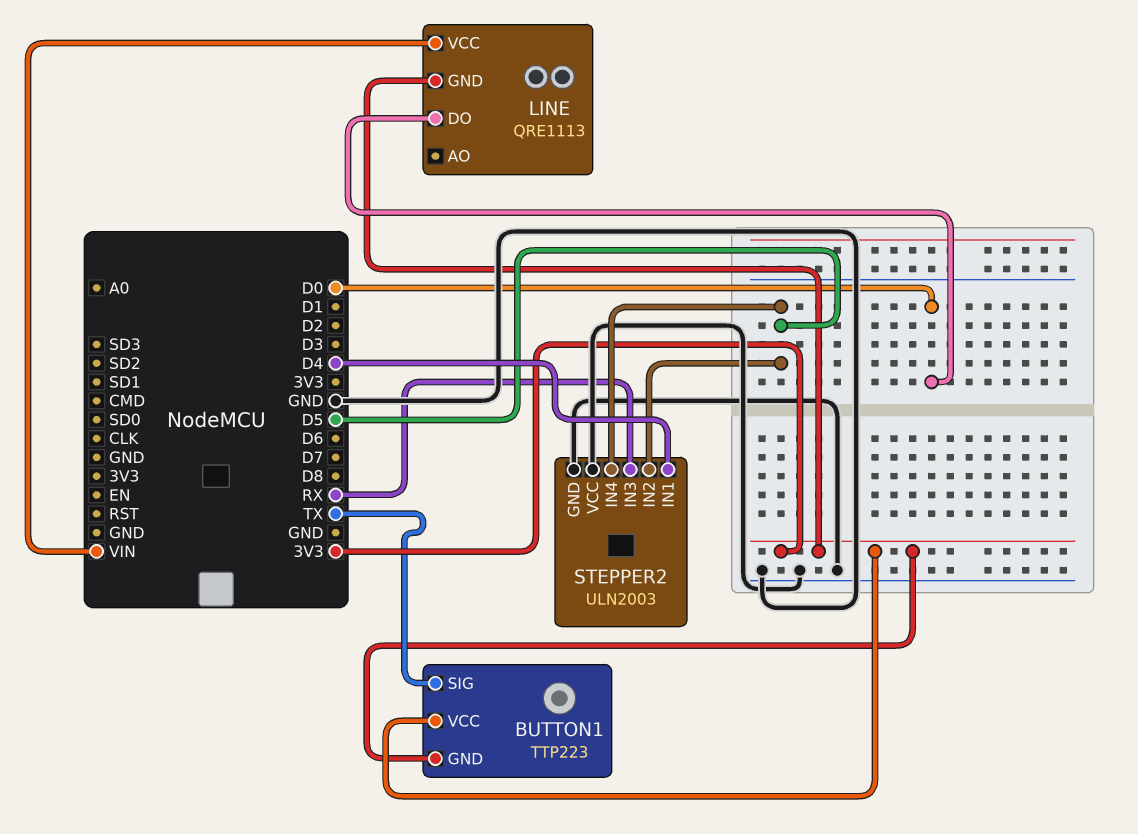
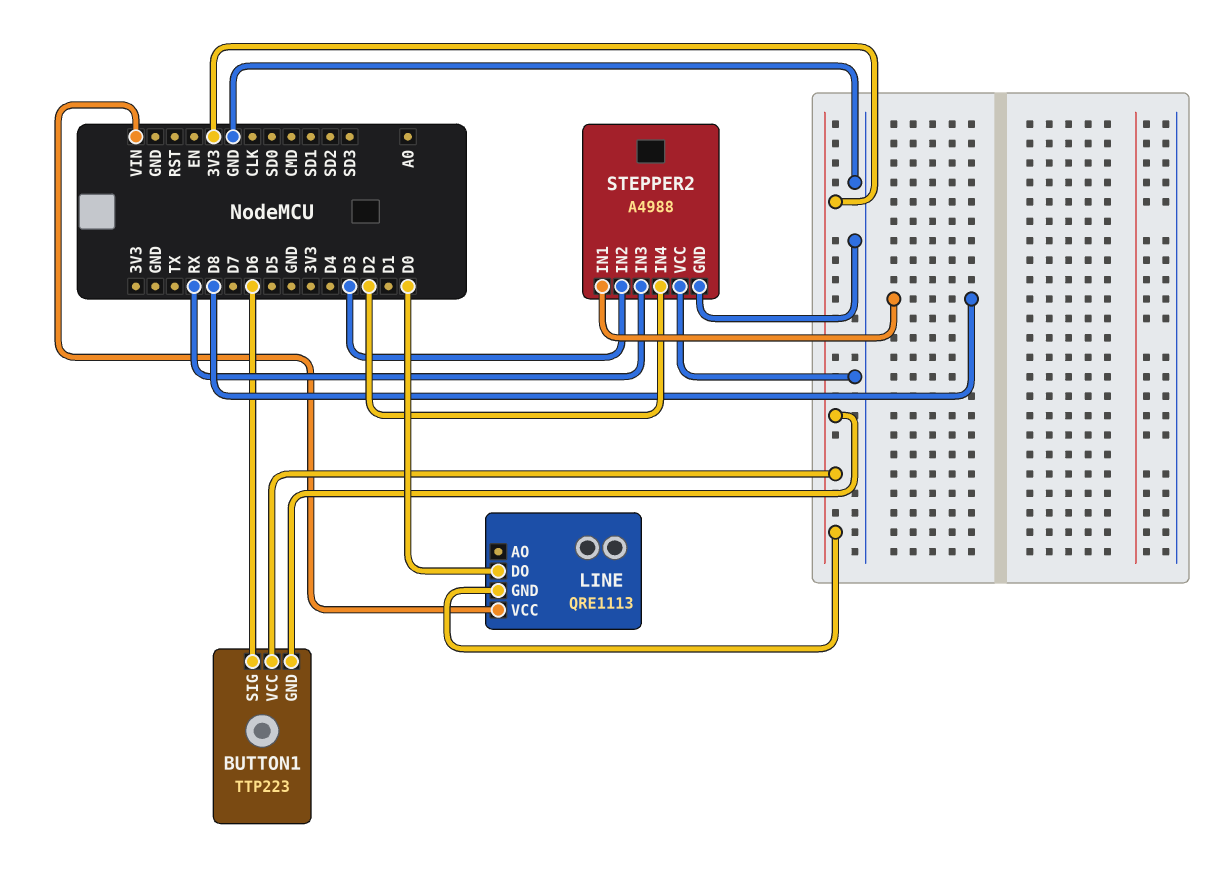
BUTTON1 pin SIG: TX -> D6
STEPPER2: ULN2003 -> A4988
STEPPER2 pin IN1: D4 -> D8
STEPPER2 pin IN2: D5 -> D3
STEPPER2 pin IN4: D5 -> D2

